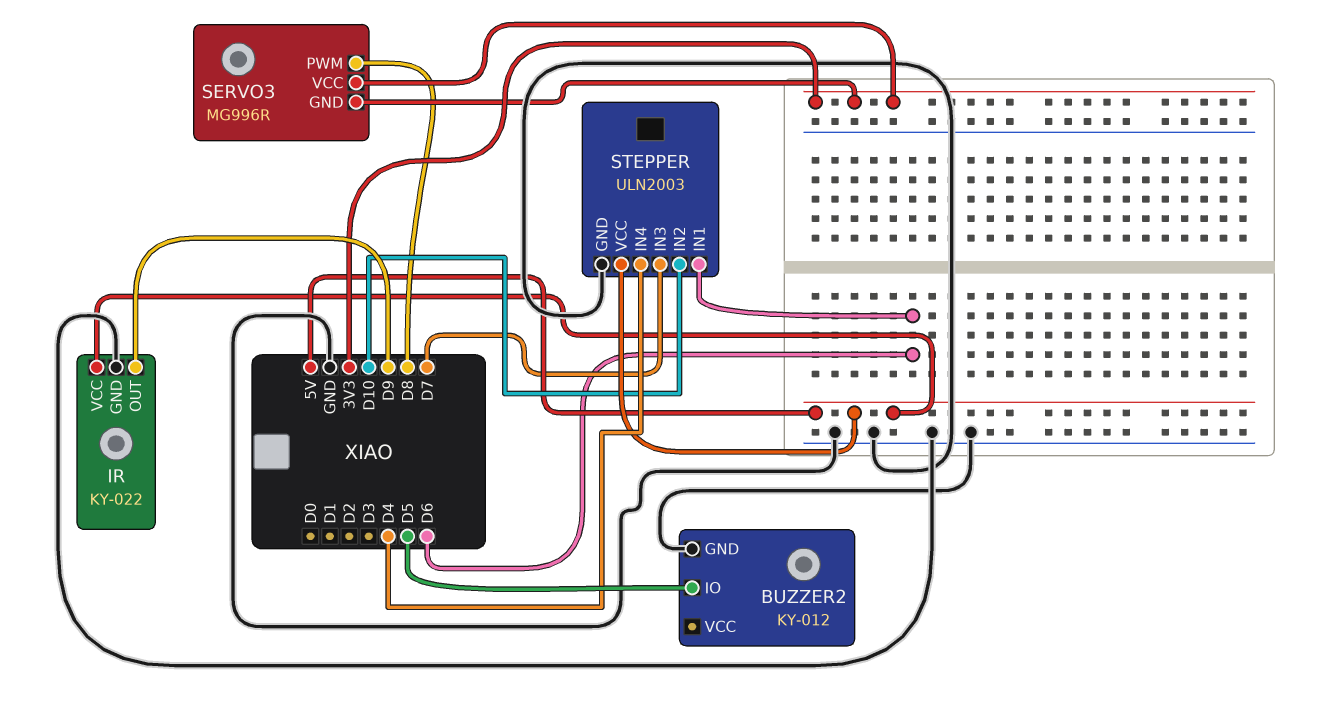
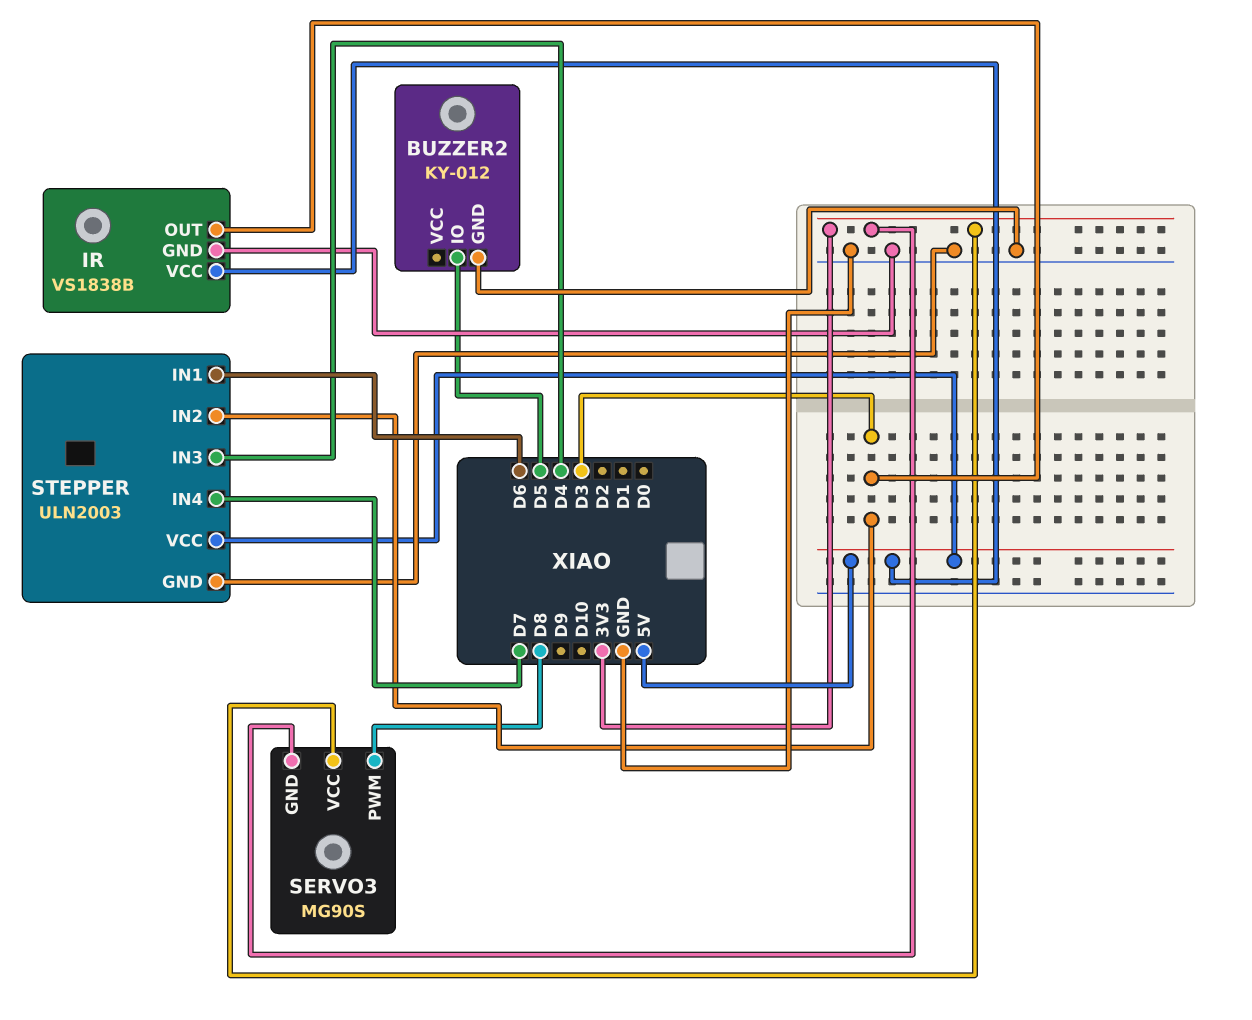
IR: KY-022 -> VS1838B
IR pin OUT: D9 -> D3
SERVO3: MG996R -> MG90S
STEPPER pin IN2: D10 -> D3
STEPPER pin IN3: D7 -> D4
STEPPER pin IN4: D4 -> D7

